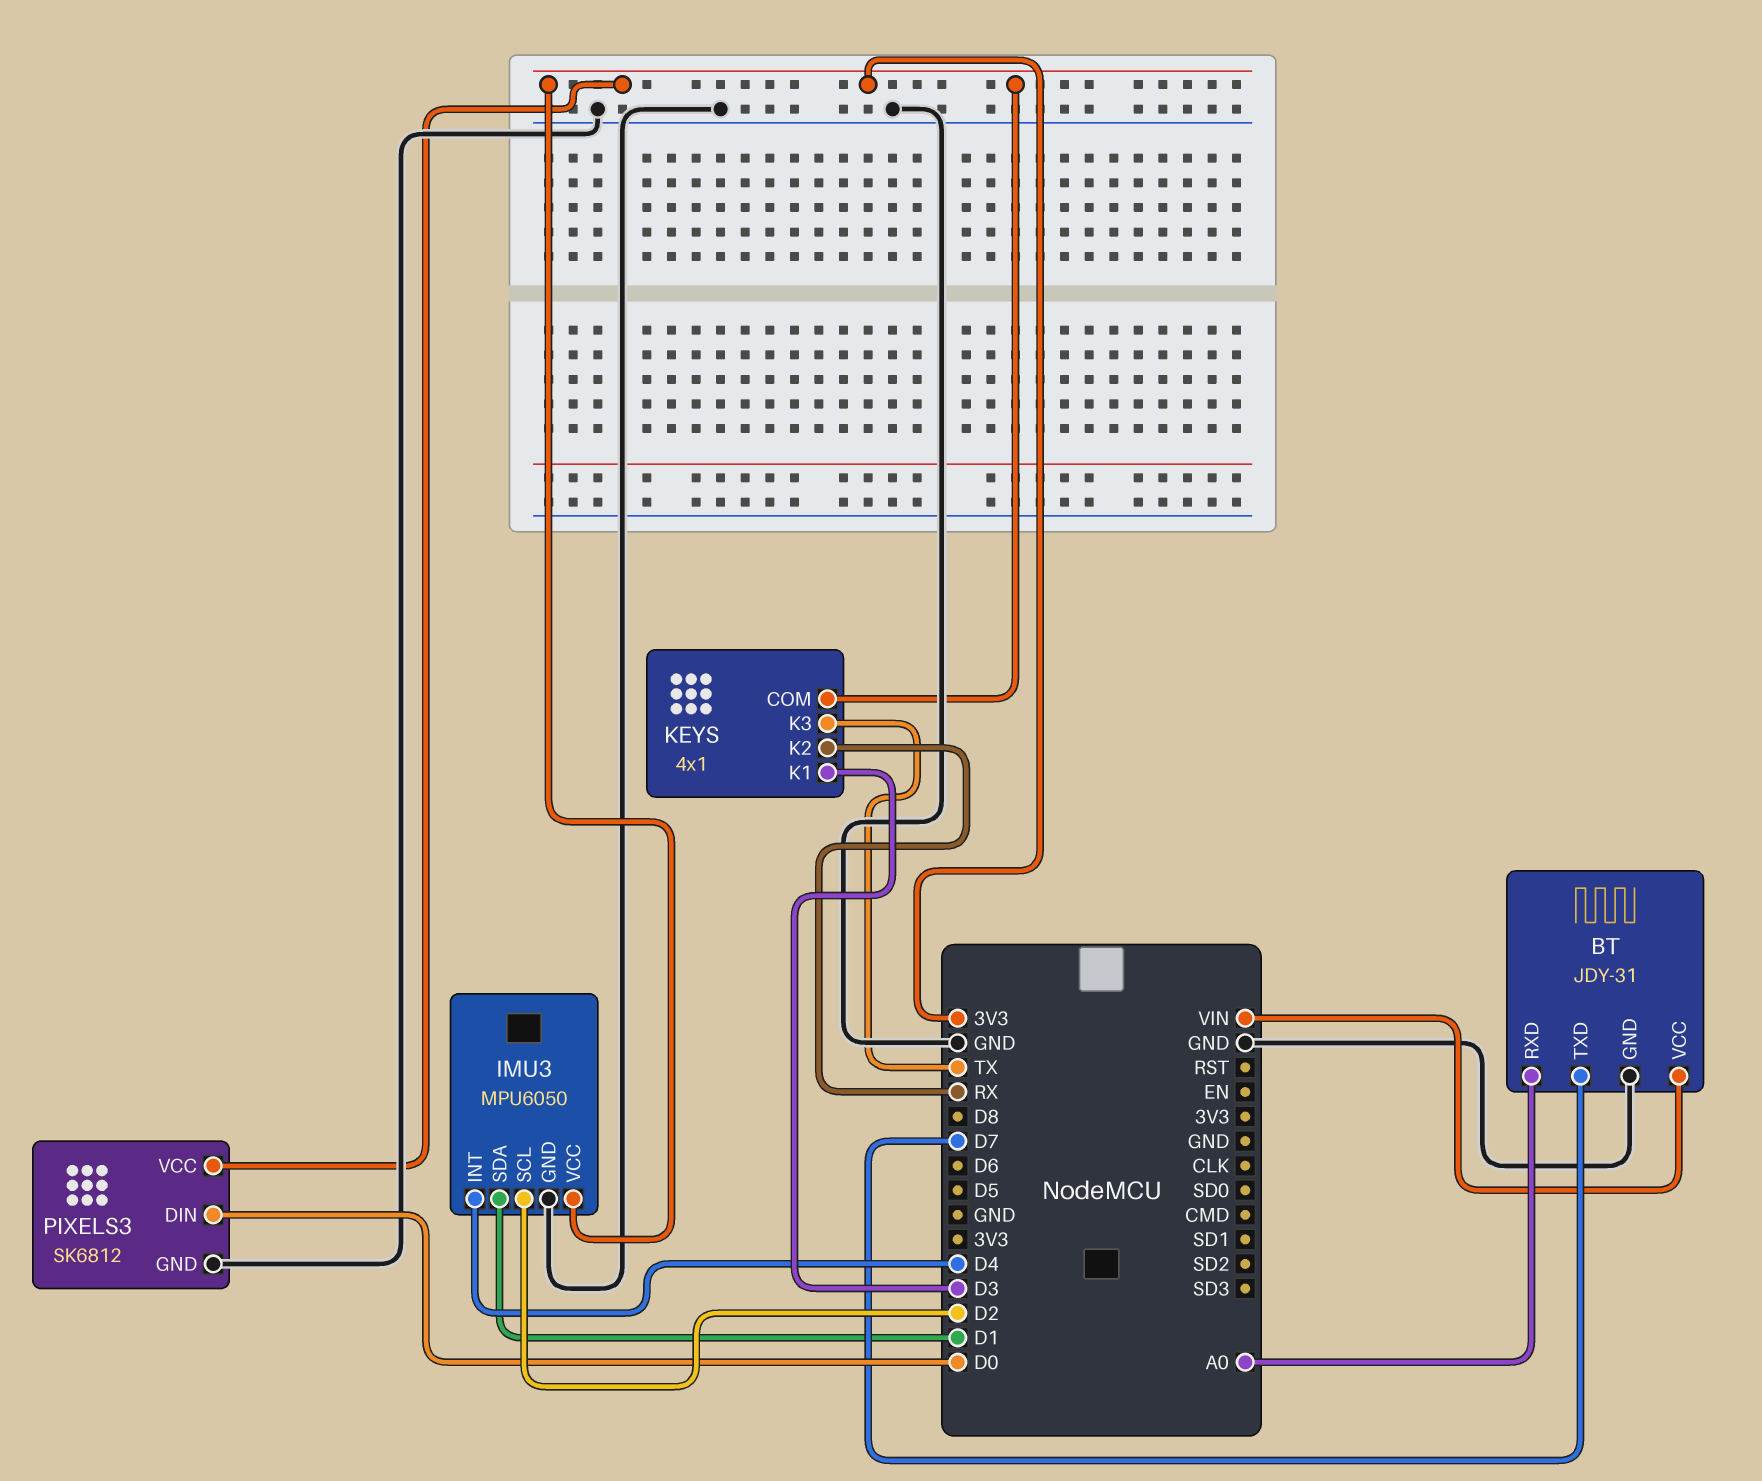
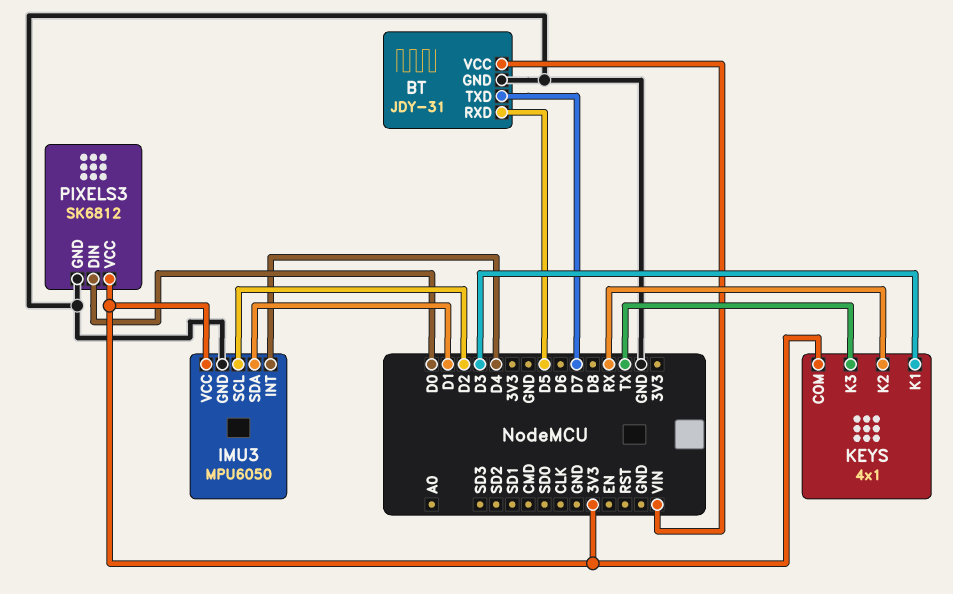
BT pin RXD: A0 -> D5

